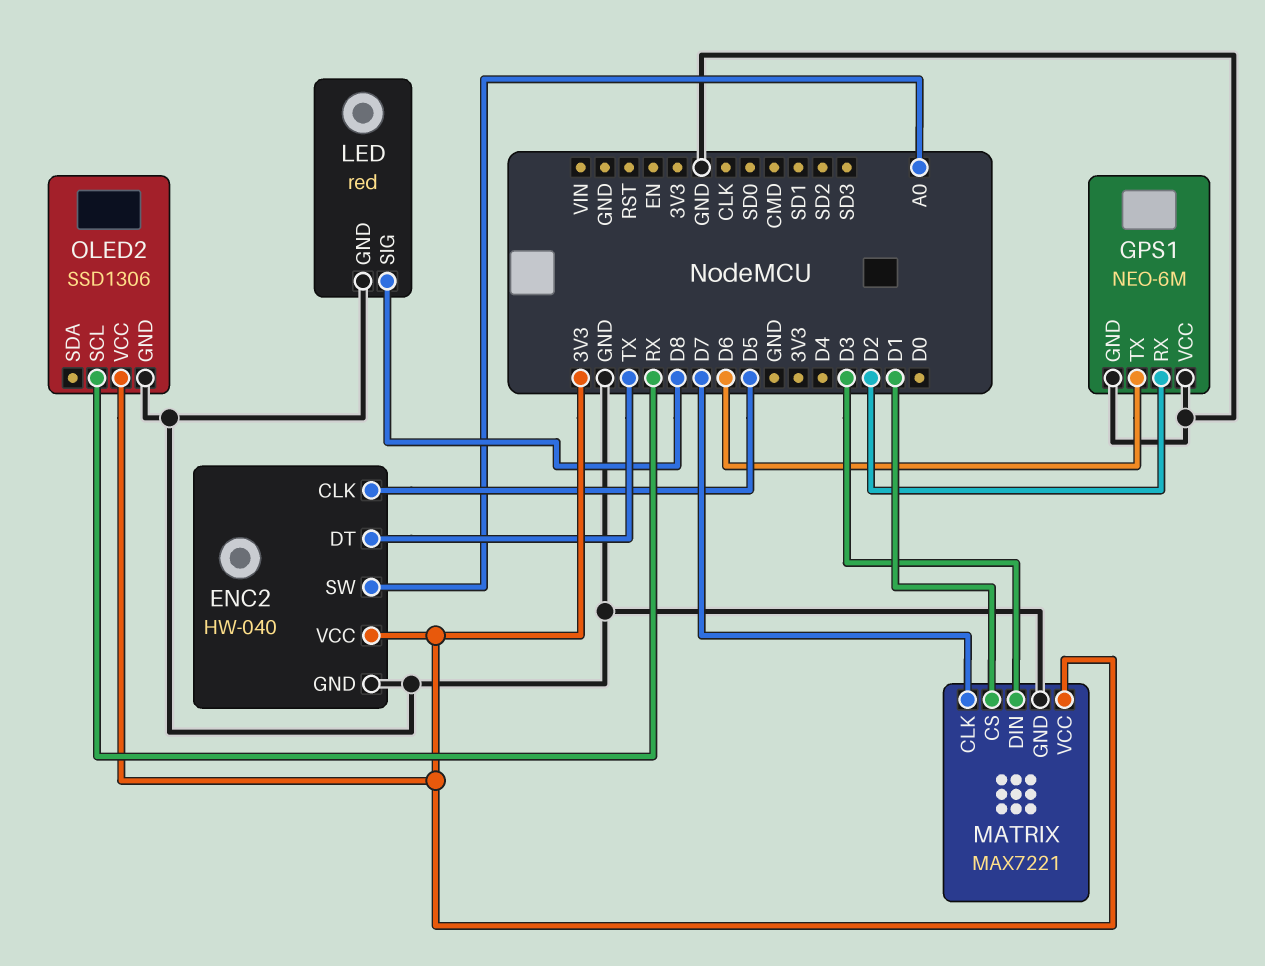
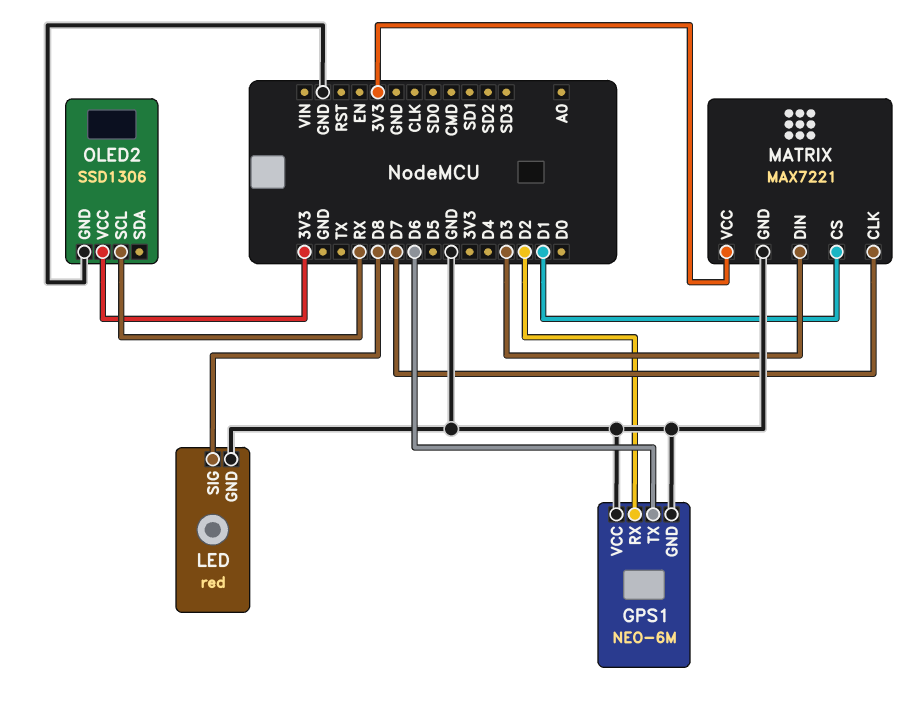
ENC2: HW-040 -> none
ENC2 pin CLK: D5 -> none
ENC2 pin DT: TX -> none
ENC2 pin GND: GND -> none
ENC2 pin SW: A0 -> none
ENC2 pin VCC: 3V3 -> none

